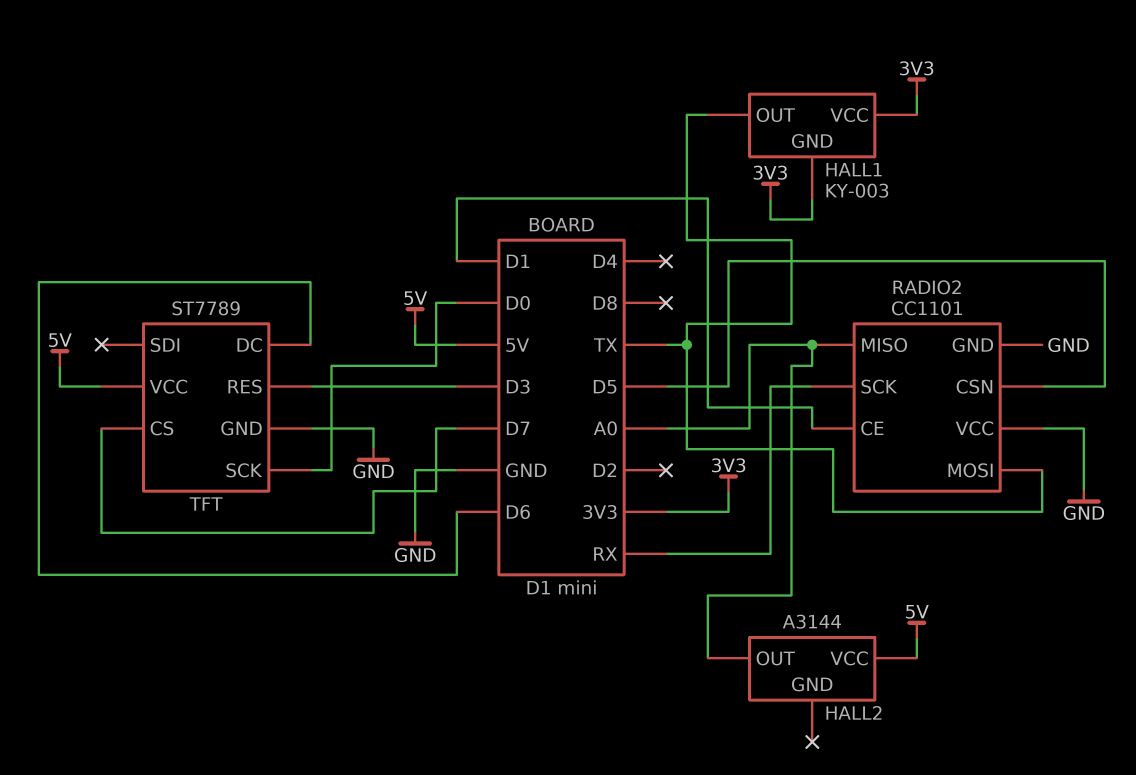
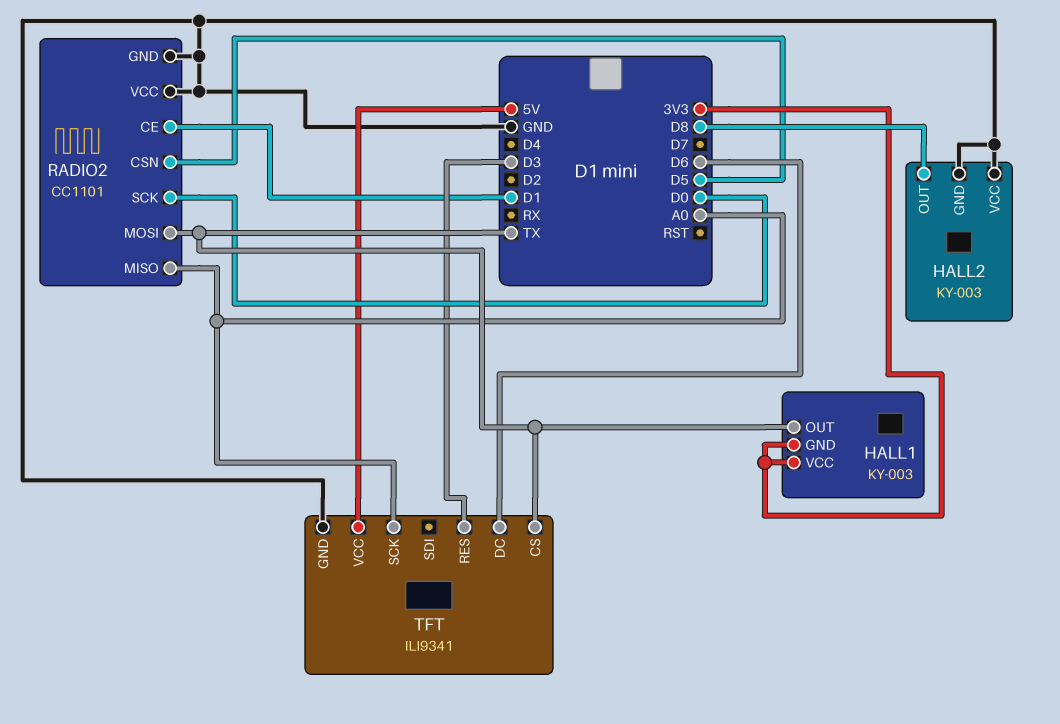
HALL2: A3144 -> KY-003
HALL2 pin GND: none -> GND
HALL2 pin OUT: A0 -> D8
HALL2 pin VCC: 5V -> GND
RADIO2 pin SCK: RX -> D0
TFT: ST7789 -> ILI9341
TFT pin CS: D7 -> TX
TFT pin SCK: D0 -> A0

